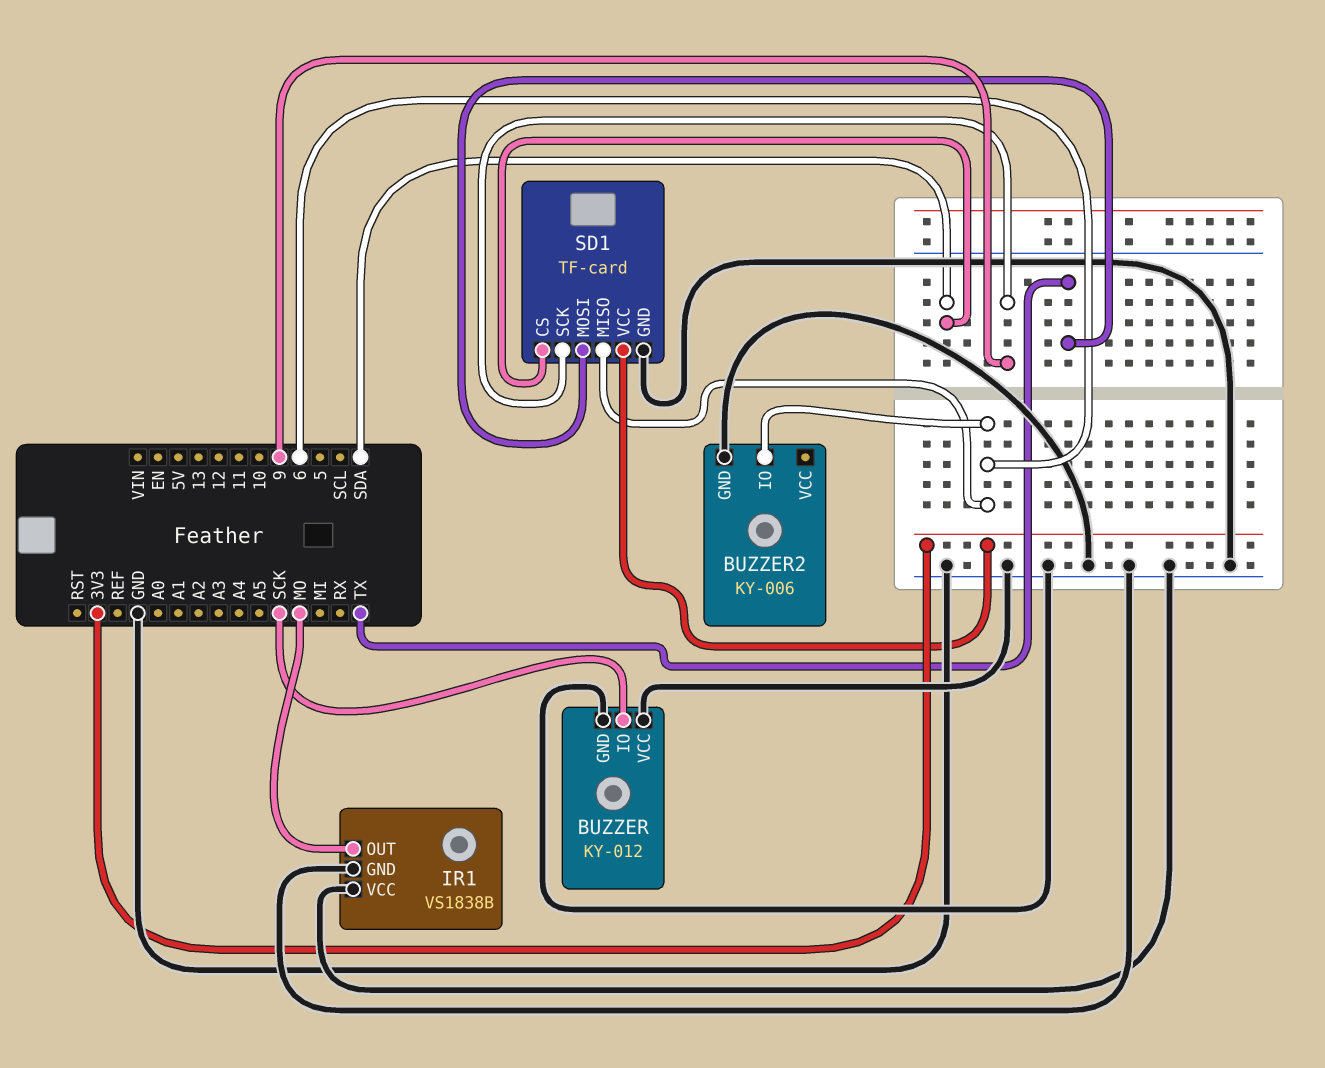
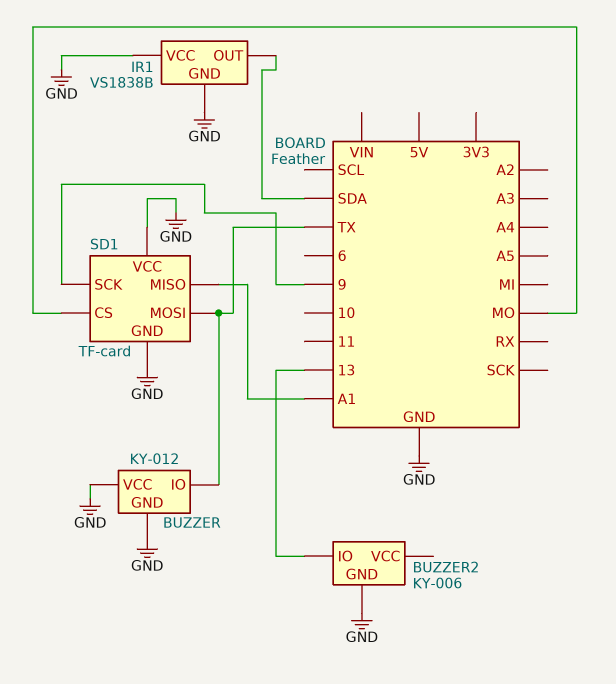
BUZZER pin IO: SCK -> TX
BUZZER2 pin IO: 6 -> 13
IR1 pin OUT: MO -> SDA
SD1 pin CS: SDA -> MO
SD1 pin MISO: 6 -> A1
SD1 pin VCC: 3V3 -> GND

